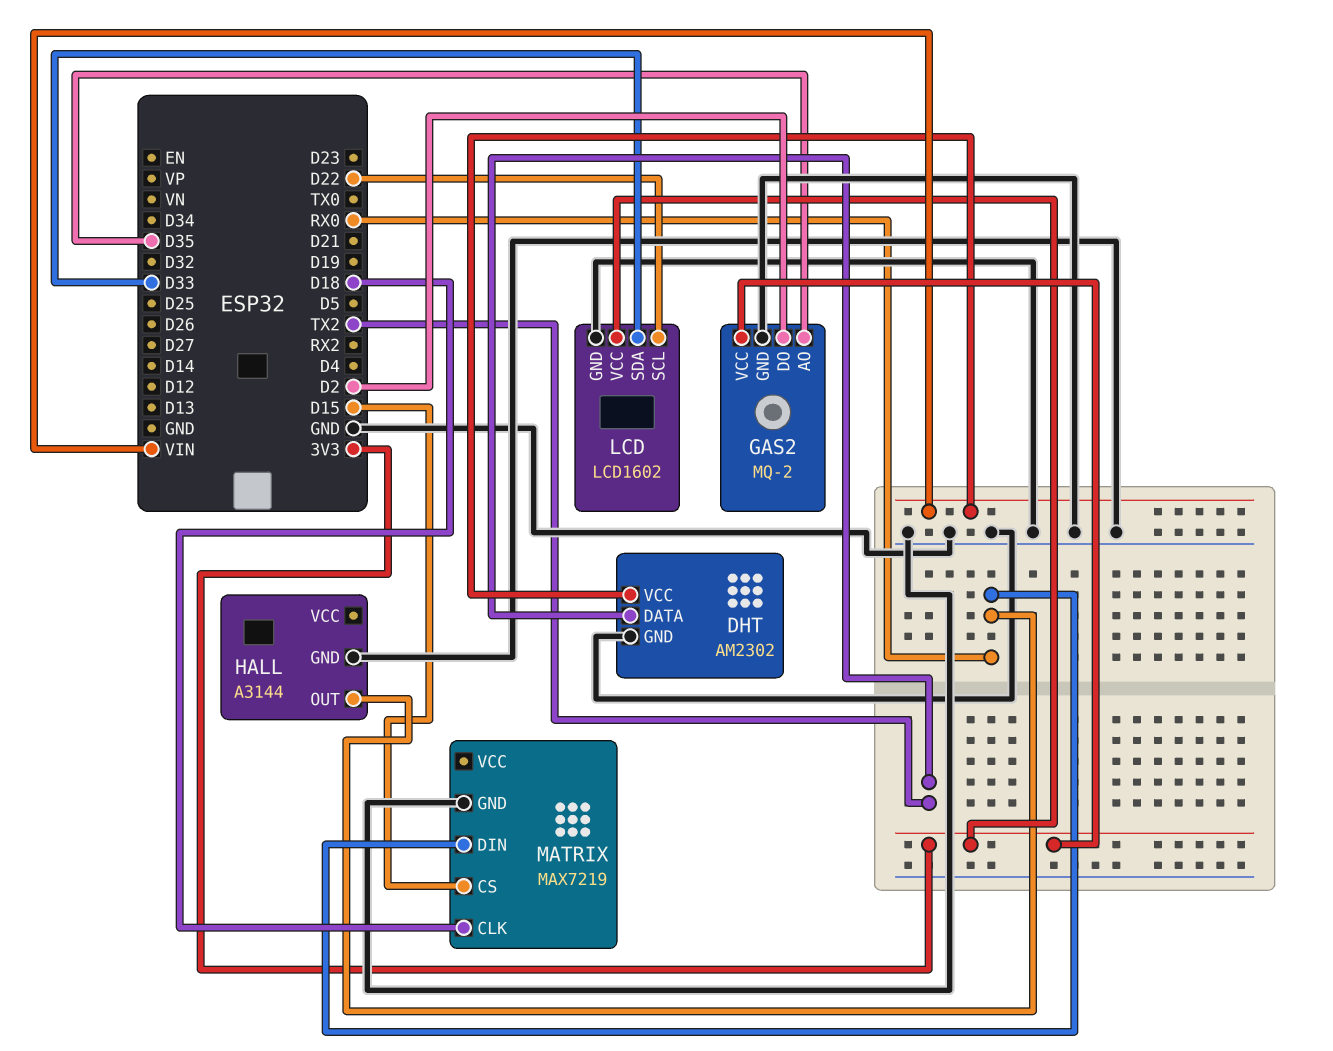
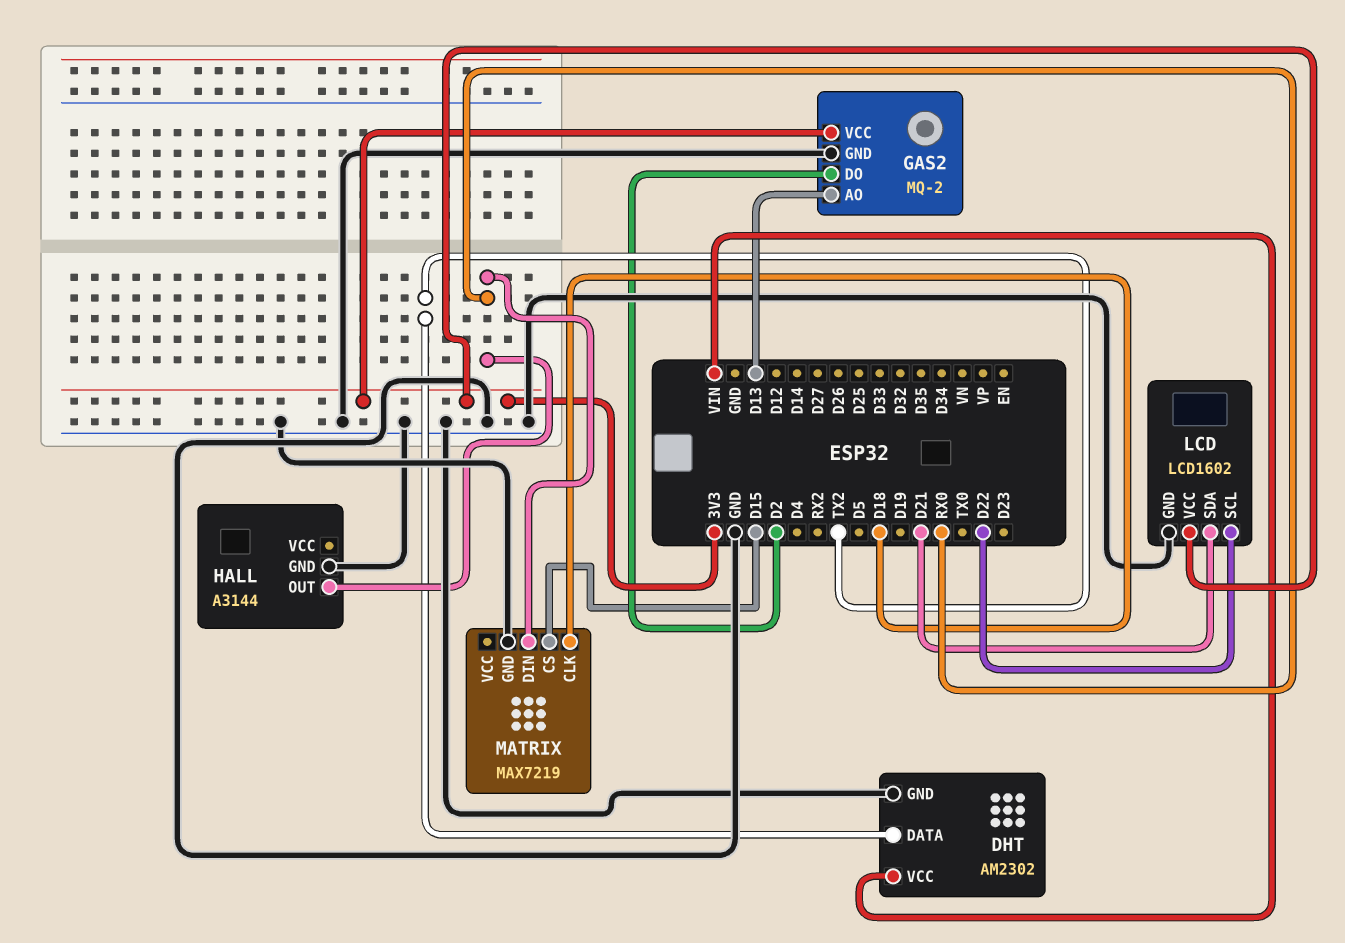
GAS2 pin AO: D35 -> D13
LCD pin SDA: D33 -> D21

